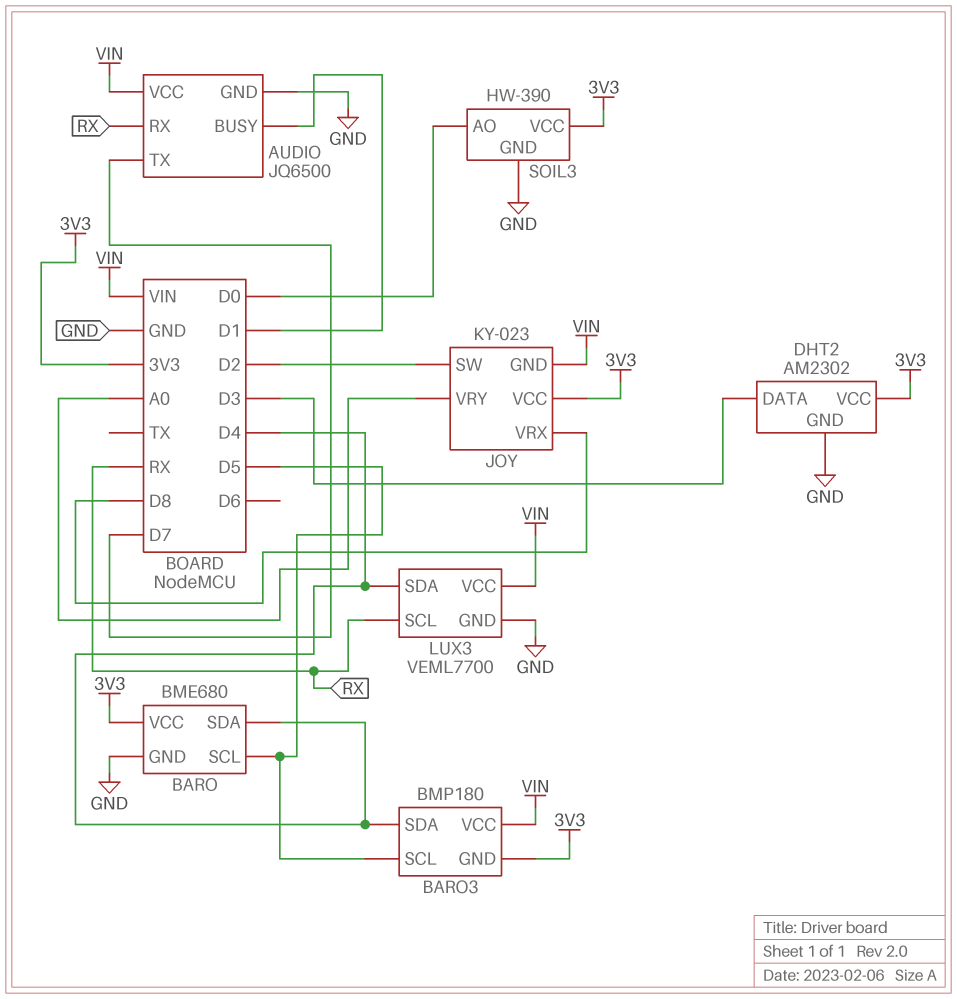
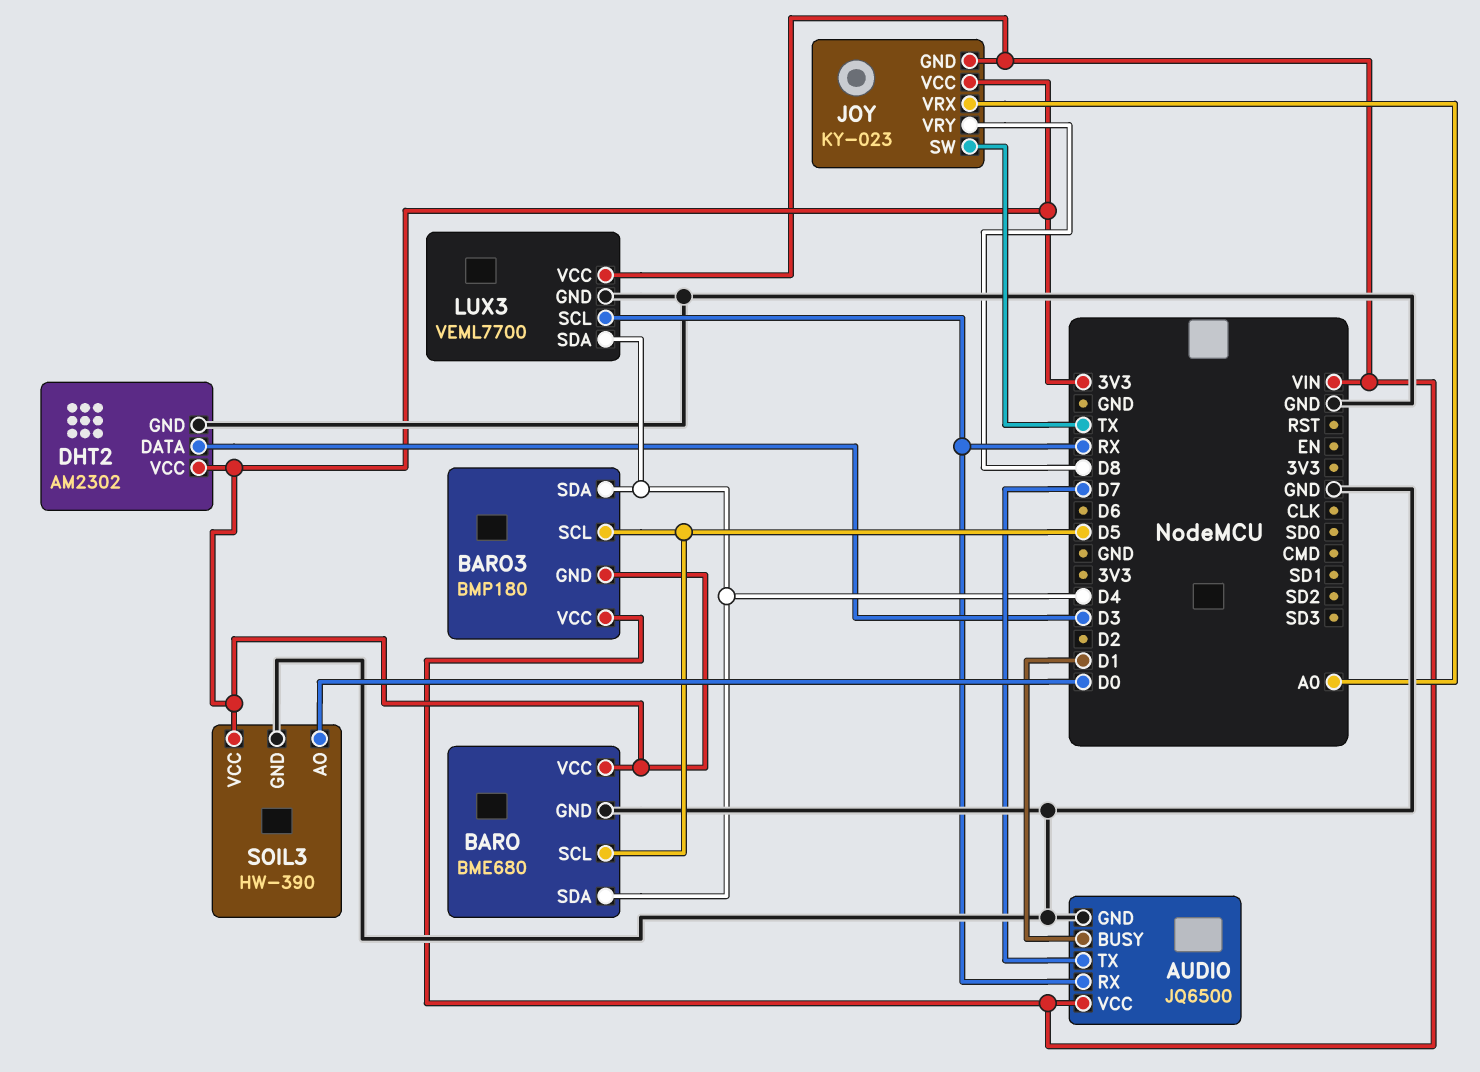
JOY pin SW: D2 -> TX
JOY pin VRX: D8 -> A0
JOY pin VRY: A0 -> D8

